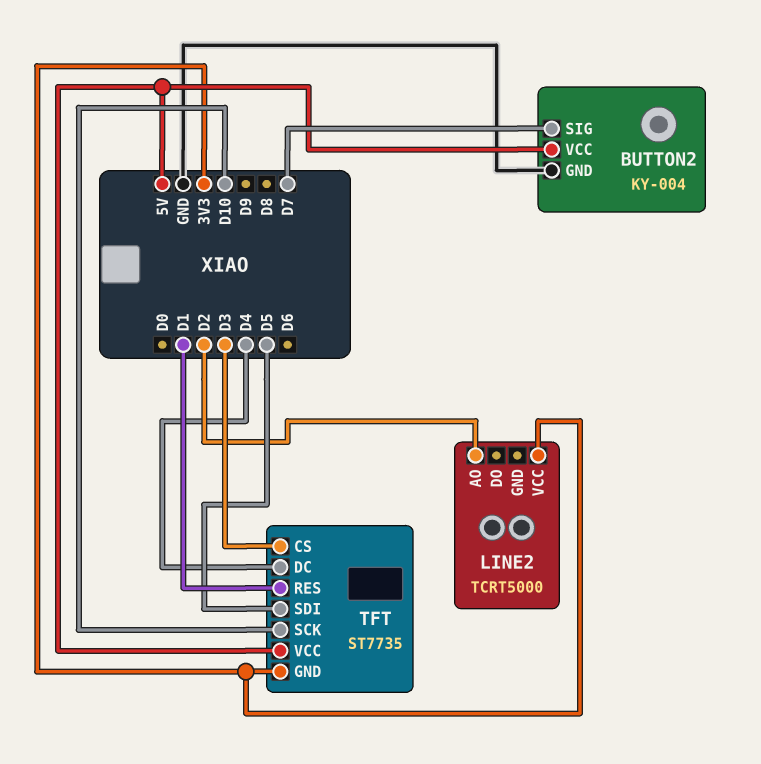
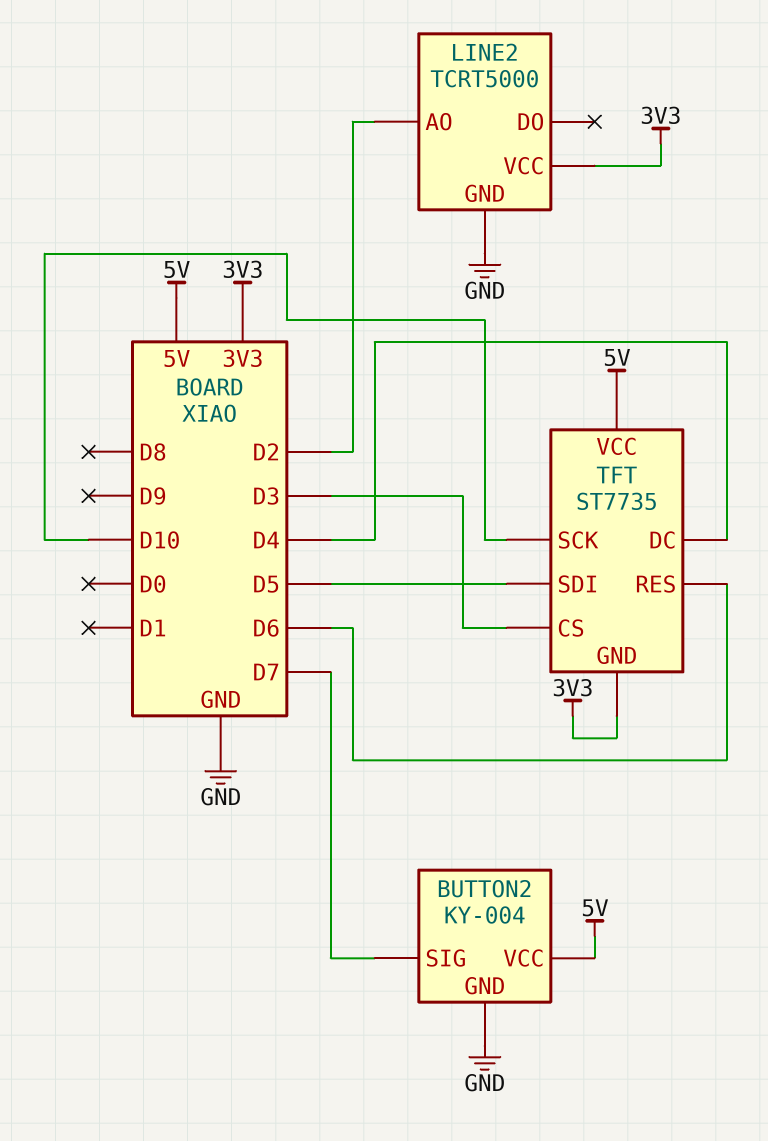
LINE2 pin GND: none -> GND
TFT pin RES: D1 -> D6

